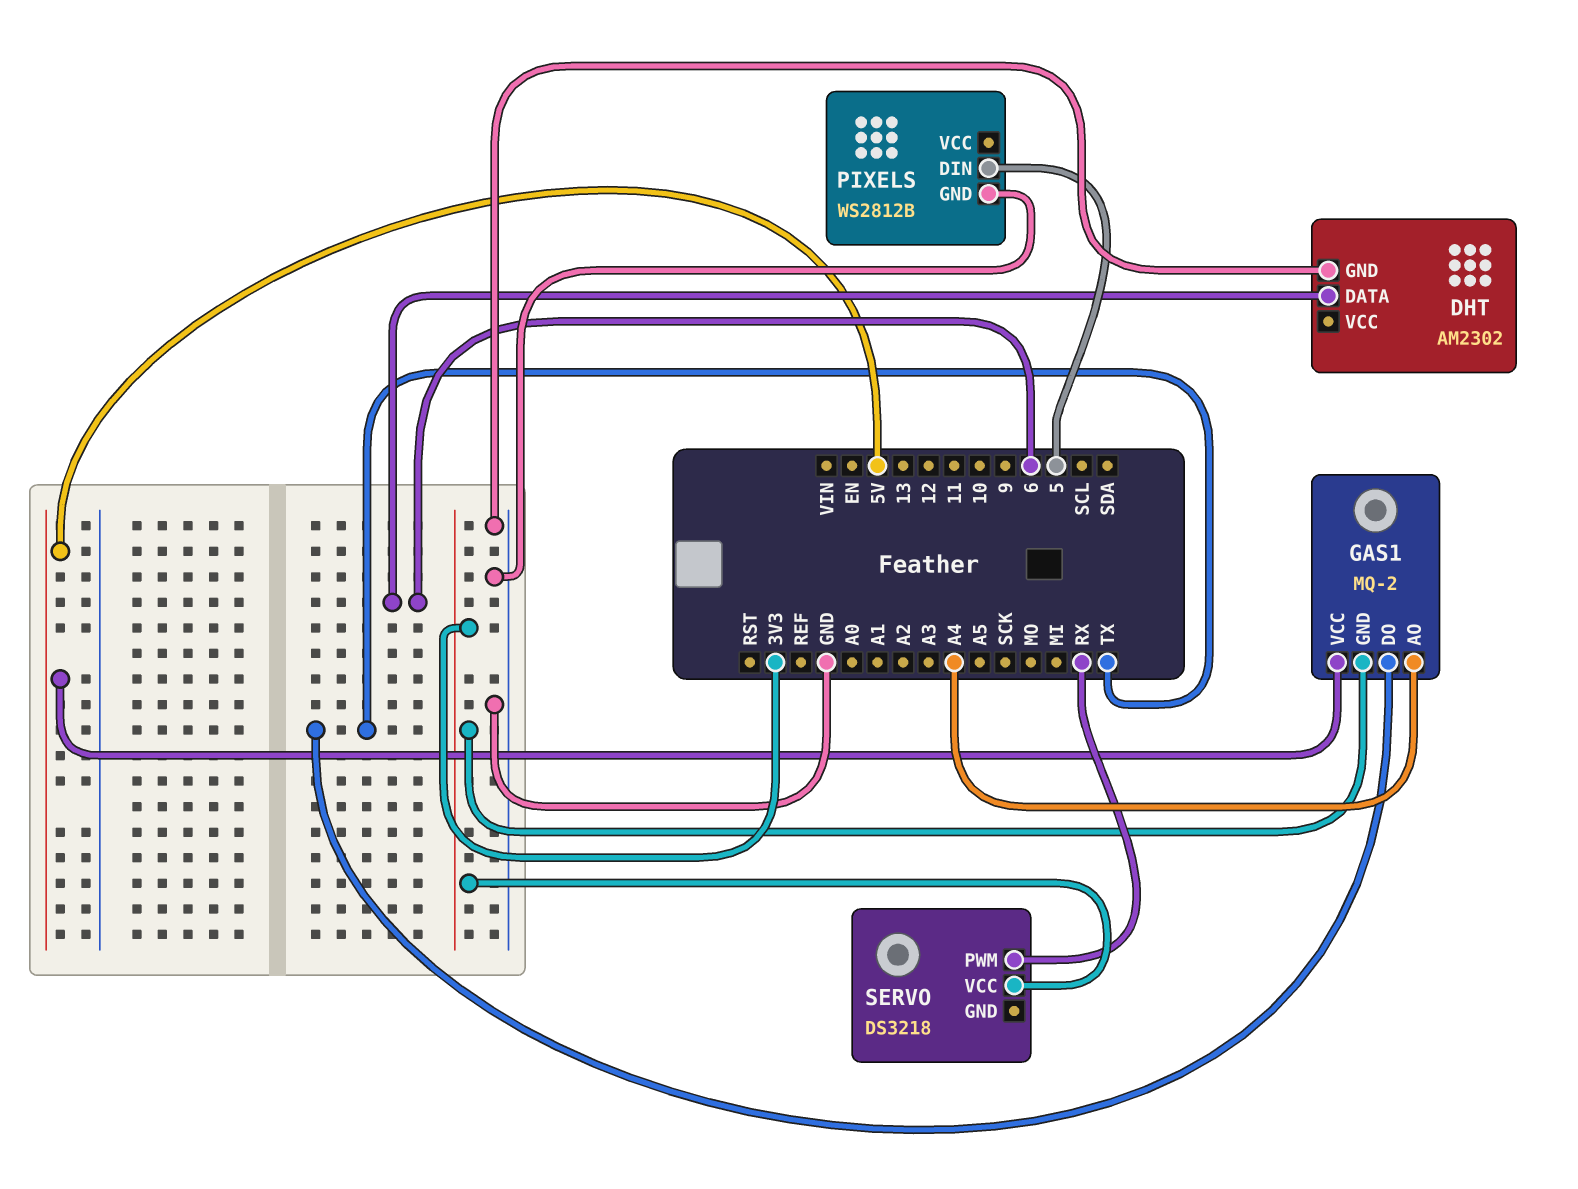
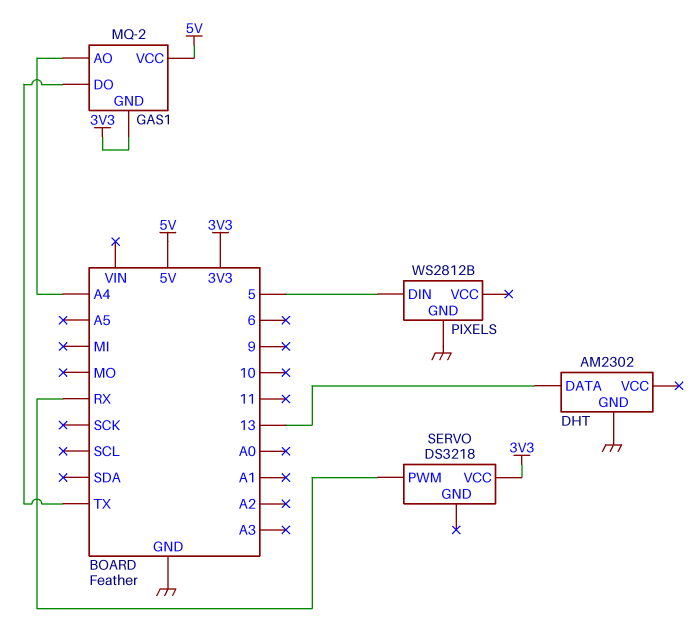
DHT pin DATA: 6 -> 13

